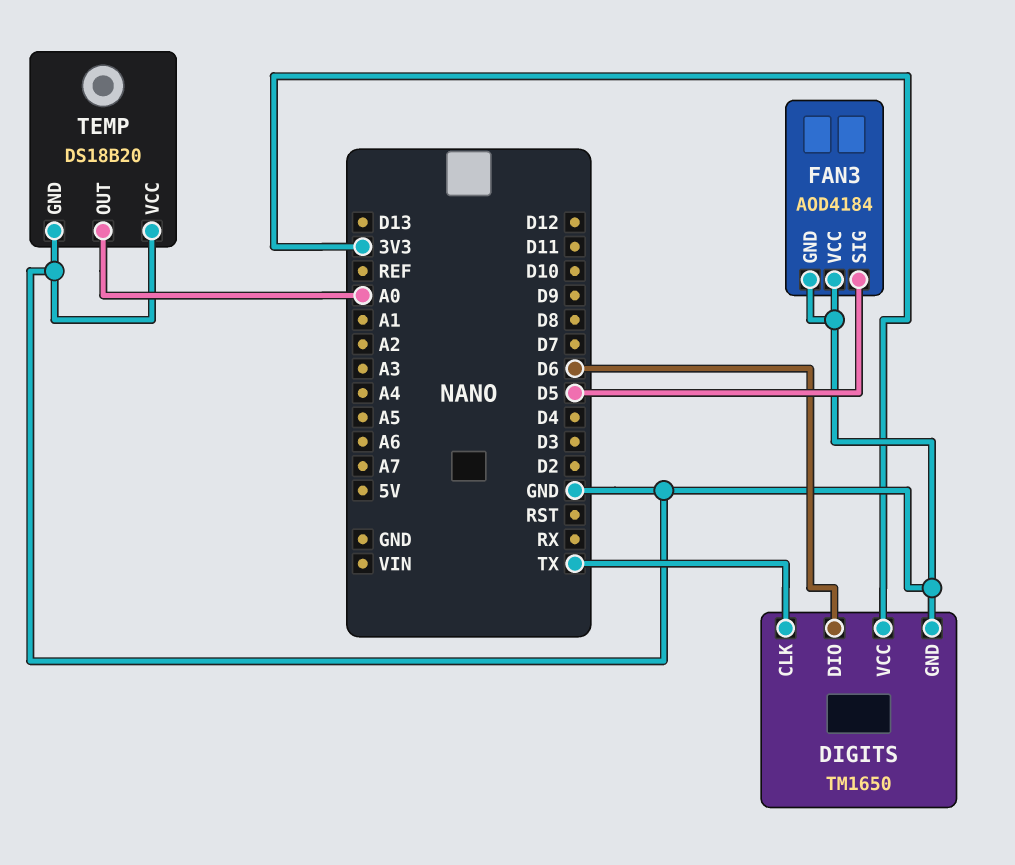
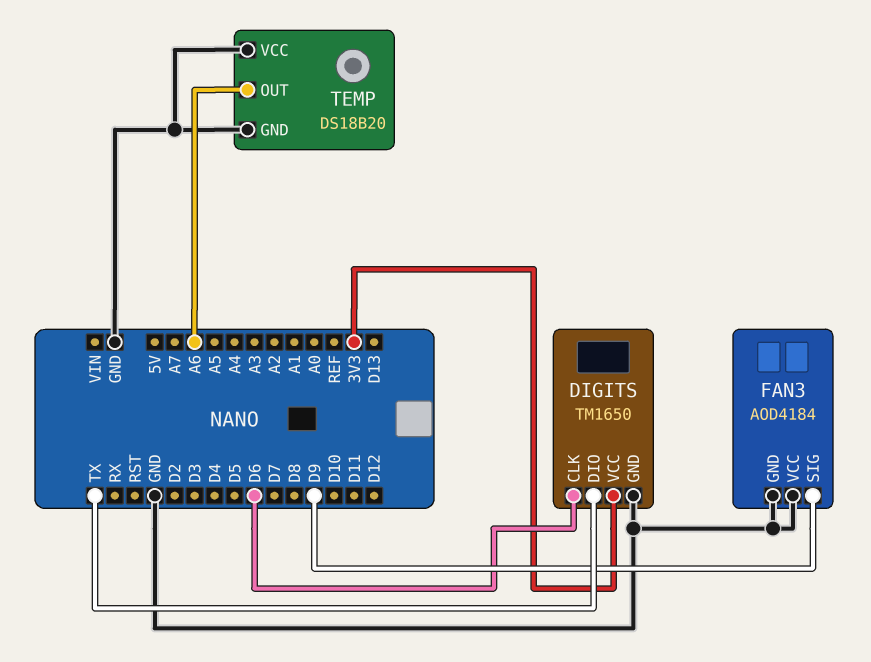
DIGITS pin CLK: TX -> D6
DIGITS pin DIO: D6 -> TX
FAN3 pin SIG: D5 -> D9
TEMP pin OUT: A0 -> A6

